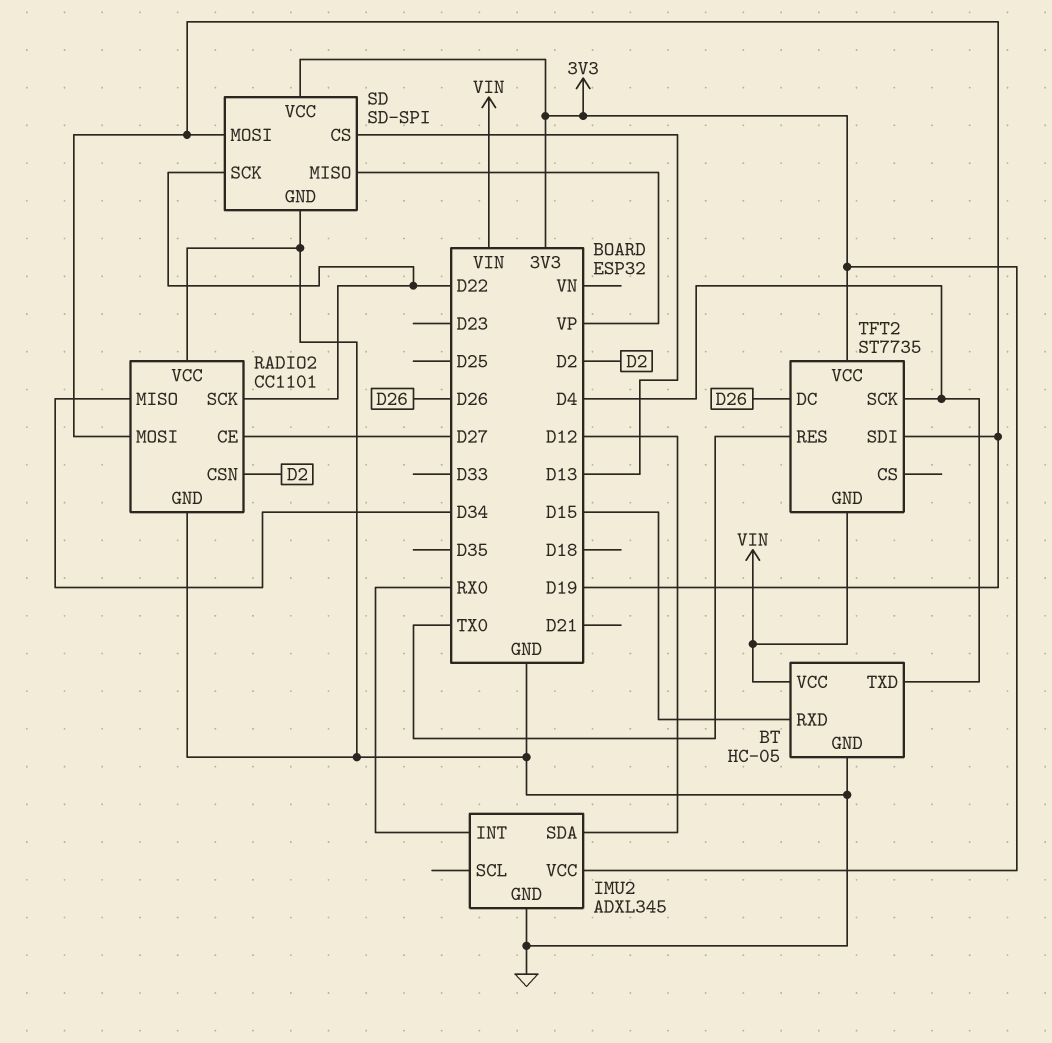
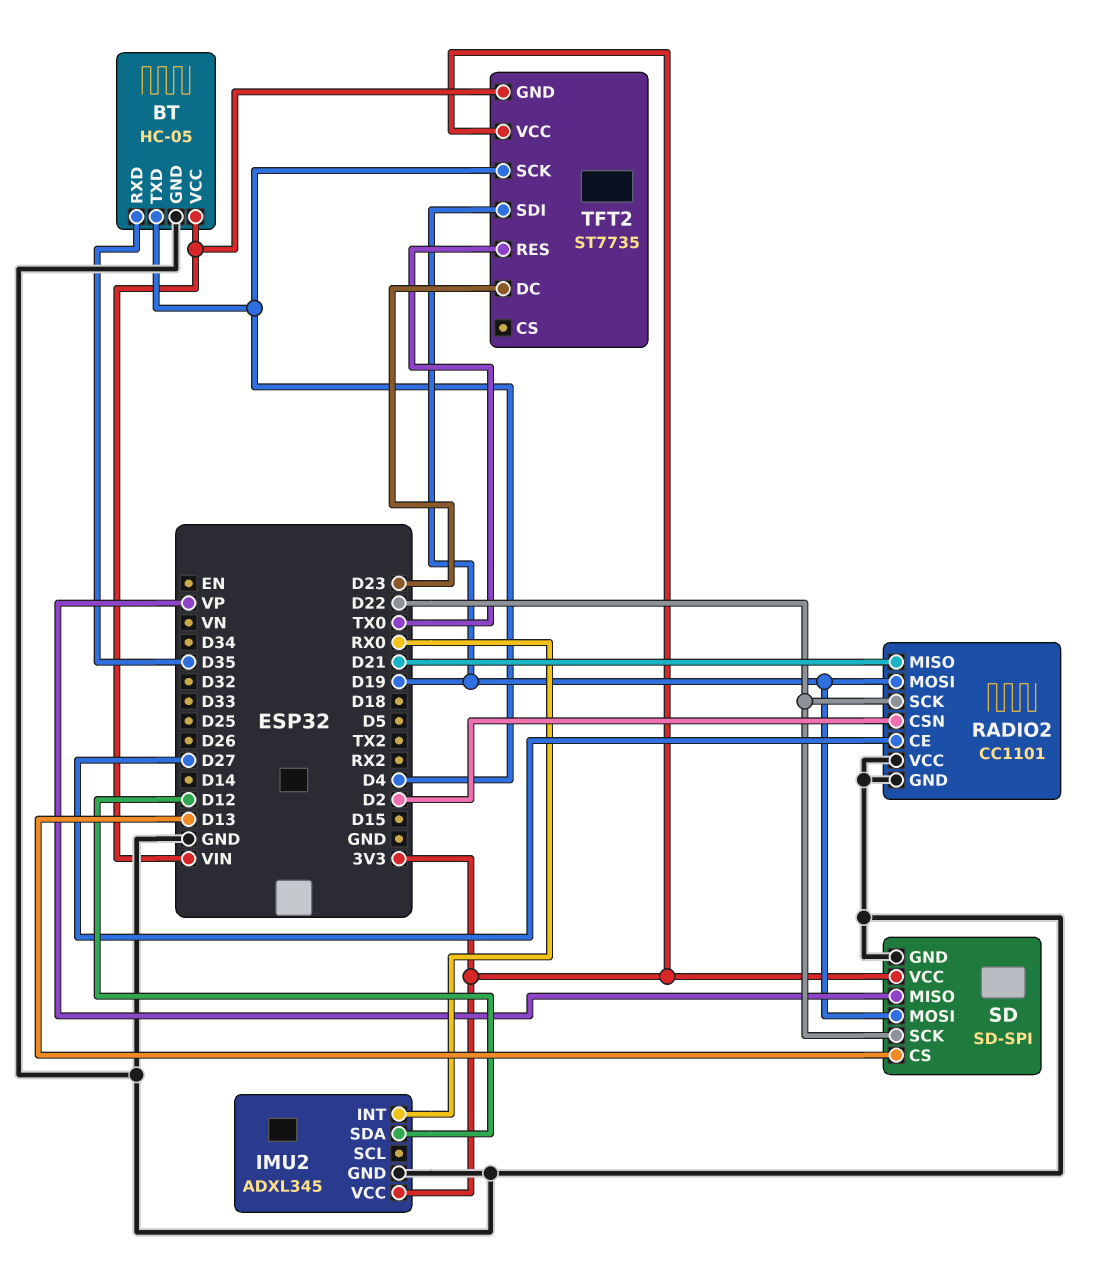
BT pin RXD: D15 -> D35
RADIO2 pin MISO: D34 -> D21
TFT2 pin DC: D26 -> D23

